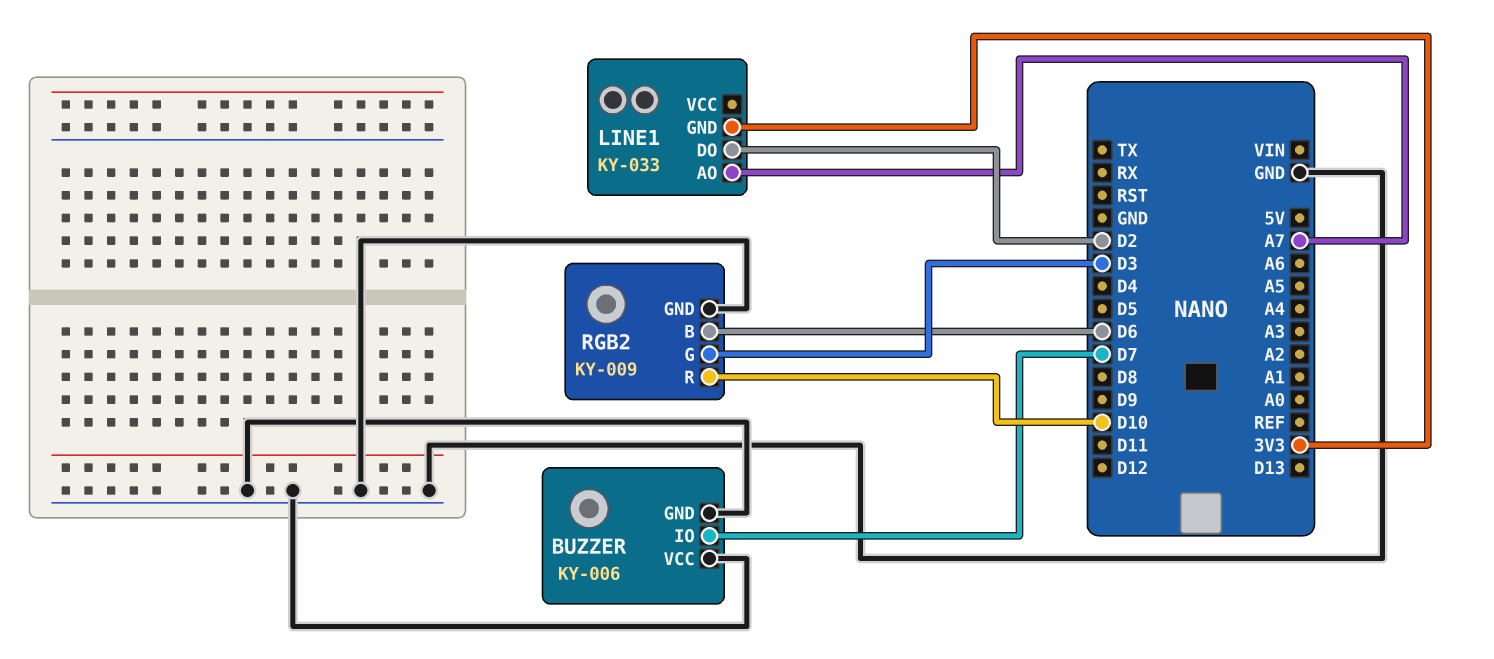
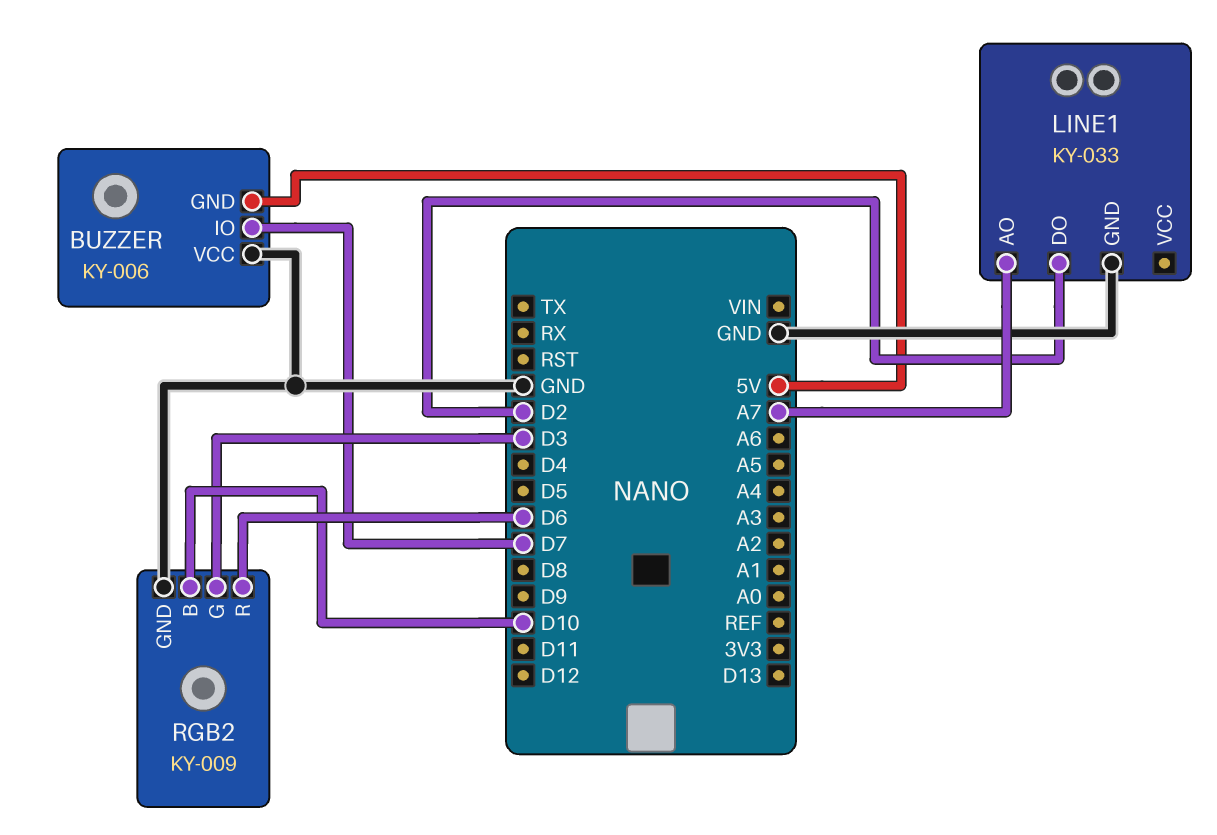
BUZZER pin GND: GND -> 5V
LINE1 pin GND: 3V3 -> GND
RGB2 pin B: D6 -> D10
RGB2 pin R: D10 -> D6

